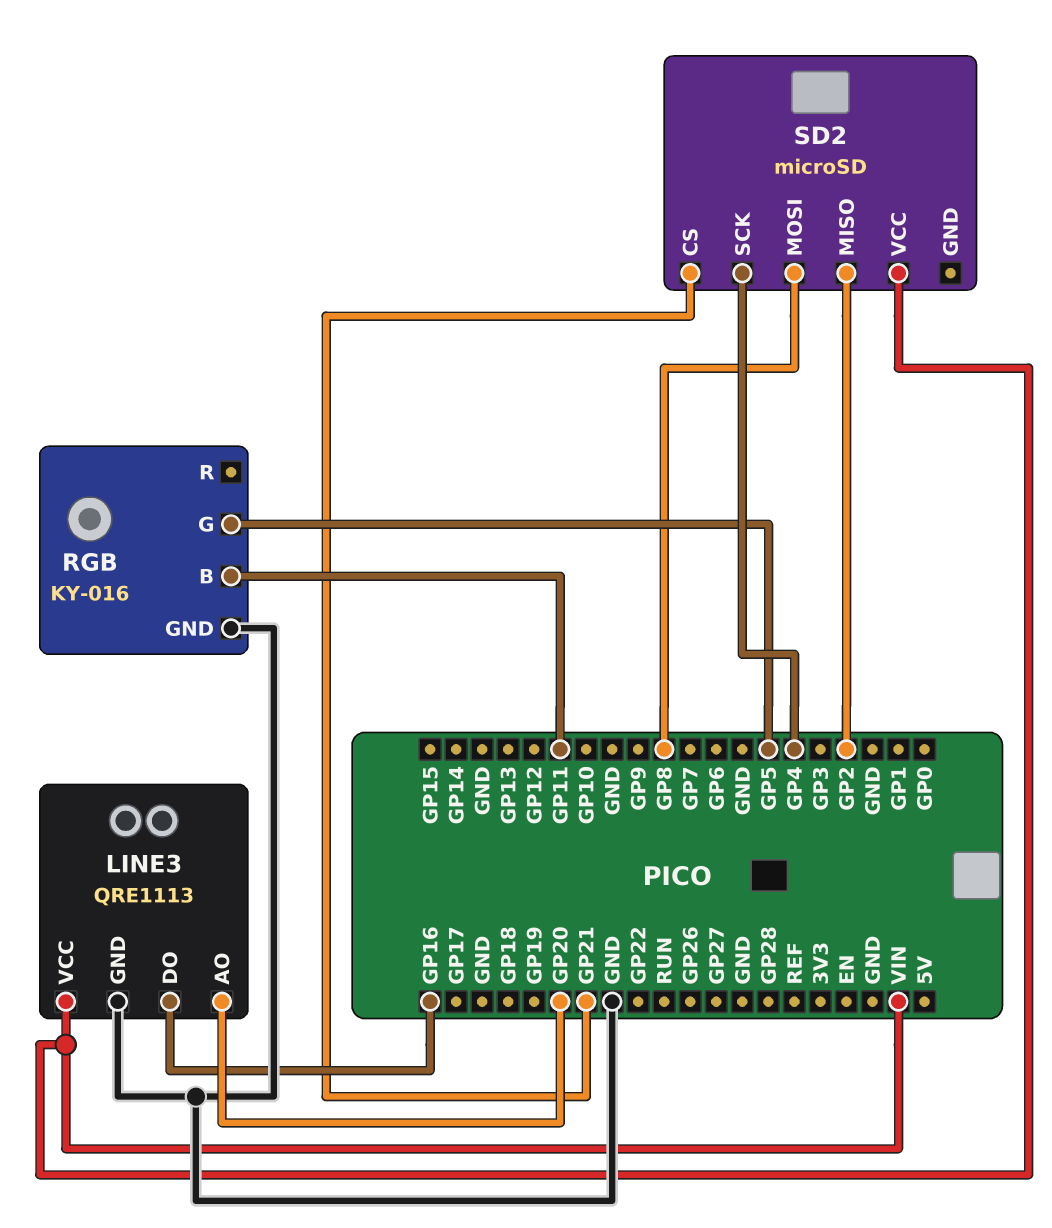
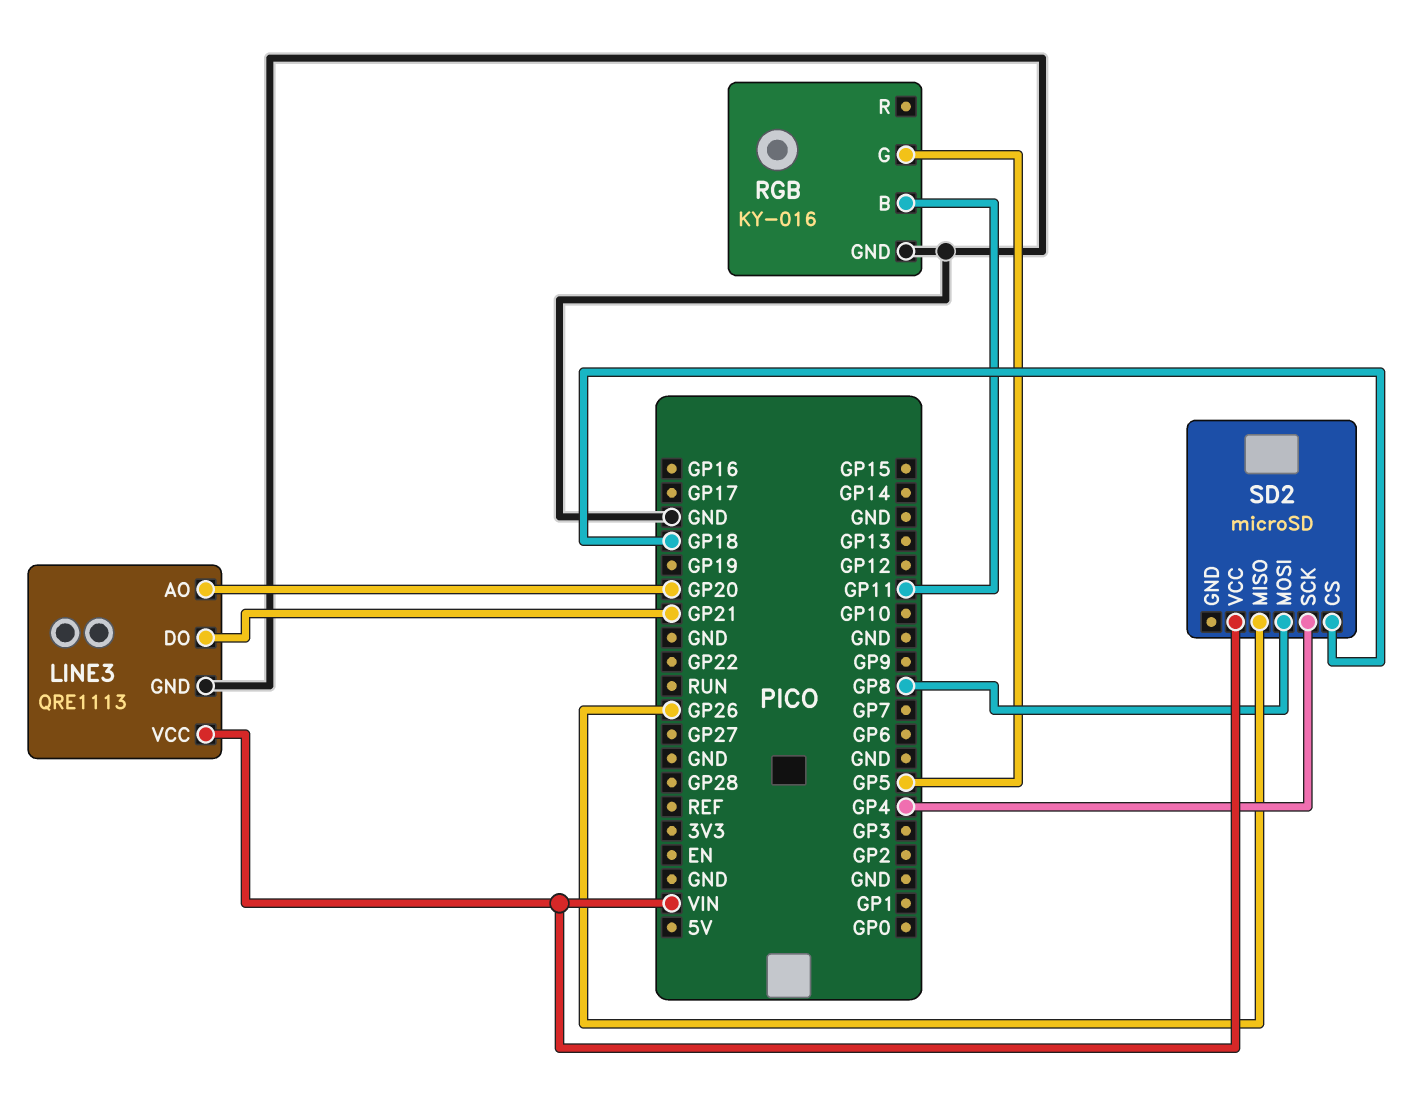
LINE3 pin DO: GP16 -> GP21
SD2 pin CS: GP21 -> GP18
SD2 pin MISO: GP2 -> GP26

